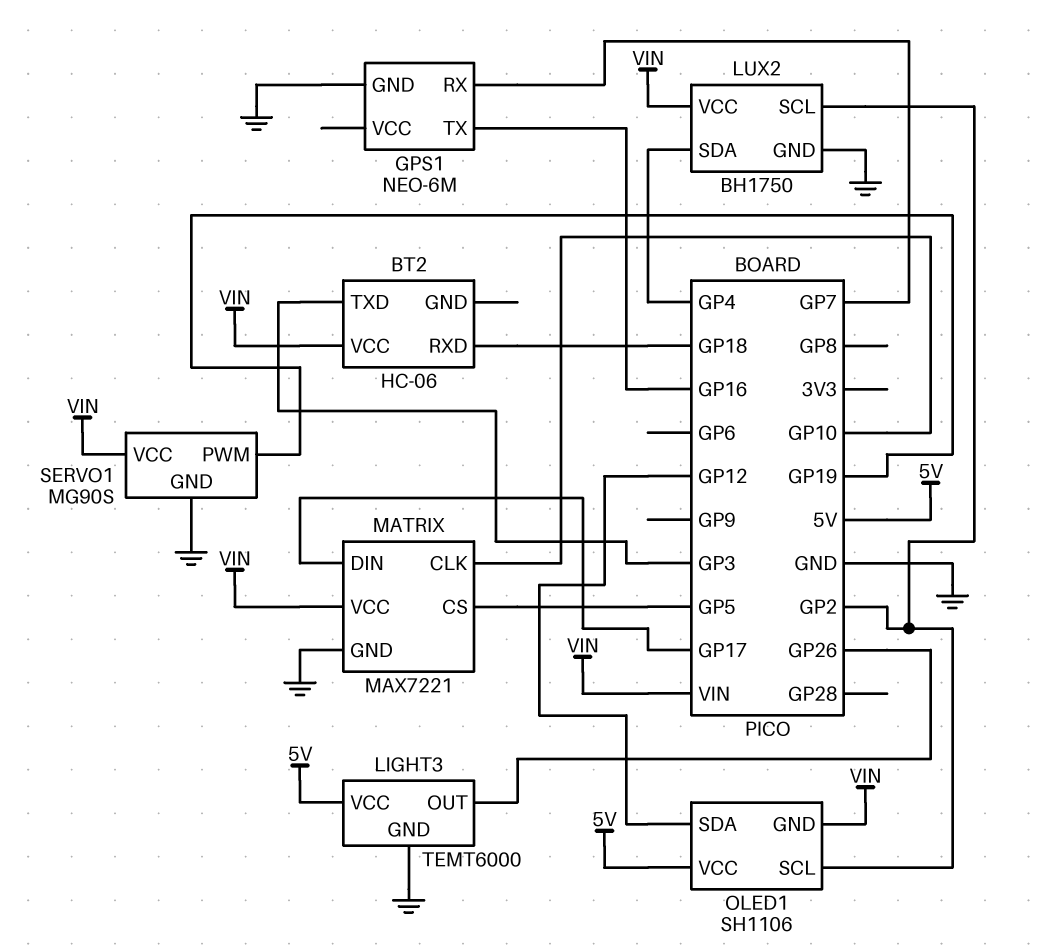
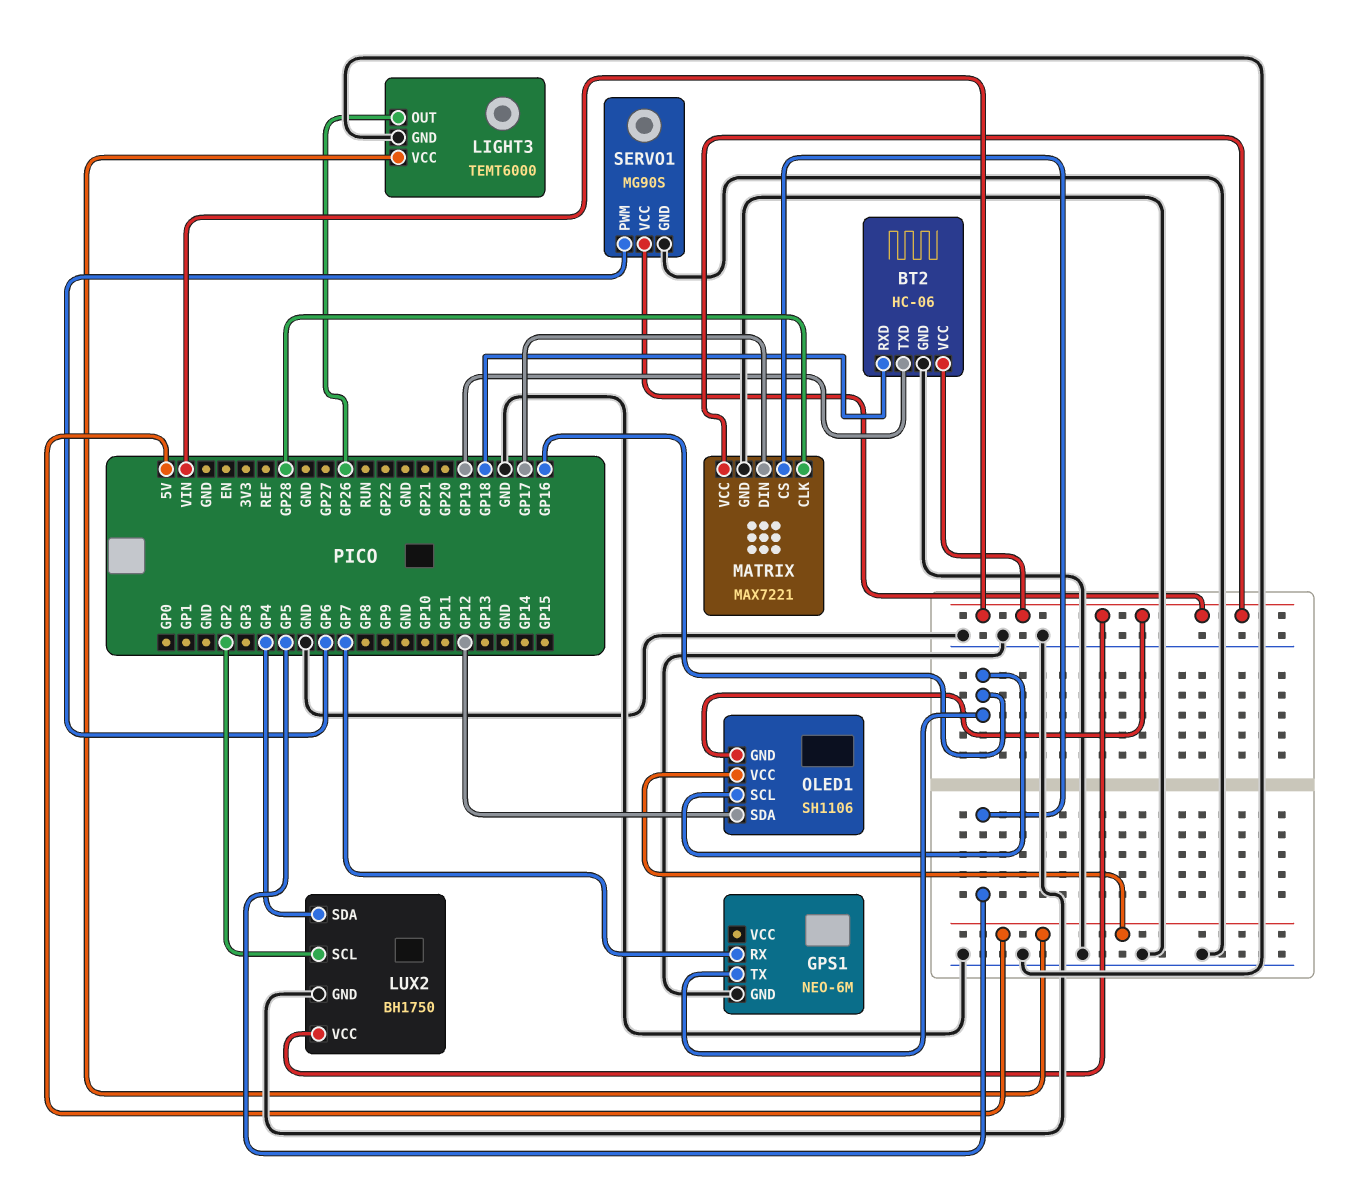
BT2 pin GND: none -> GND
BT2 pin TXD: GP3 -> GP19
MATRIX pin CLK: GP10 -> GP28
OLED1 pin SCL: GP2 -> GP16
SERVO1 pin PWM: GP19 -> GP6

